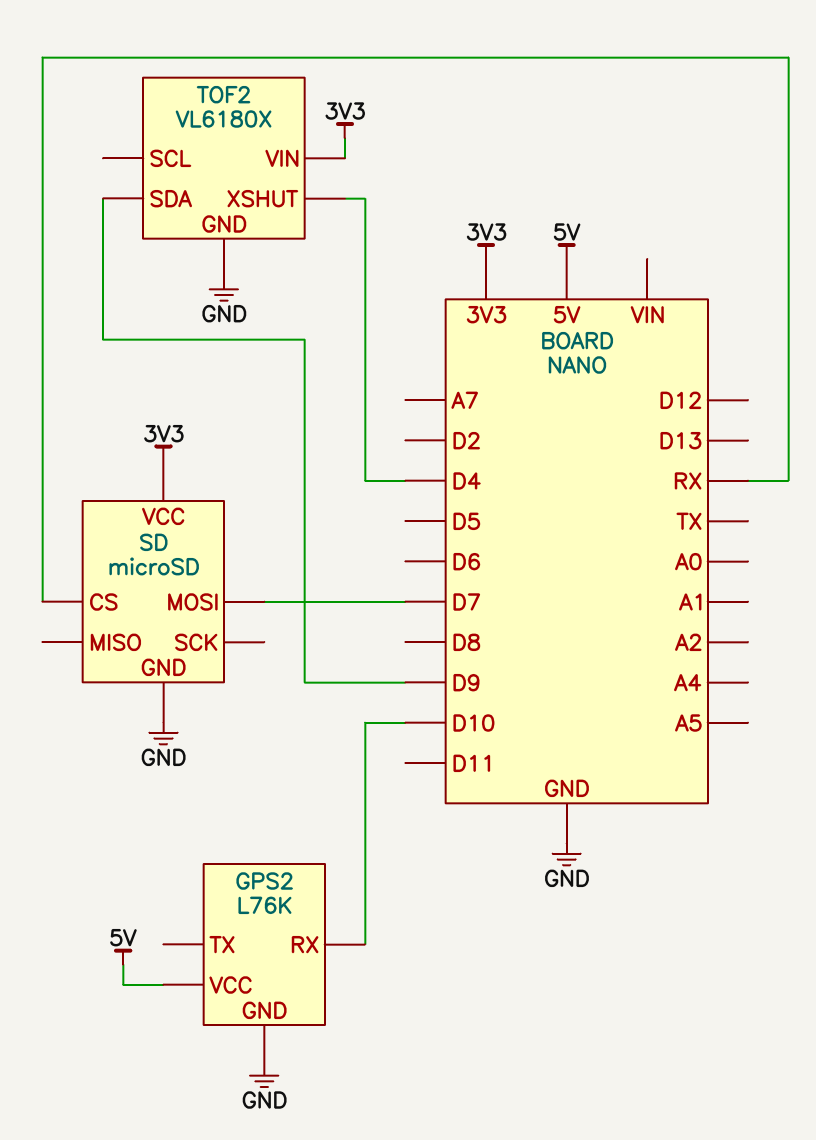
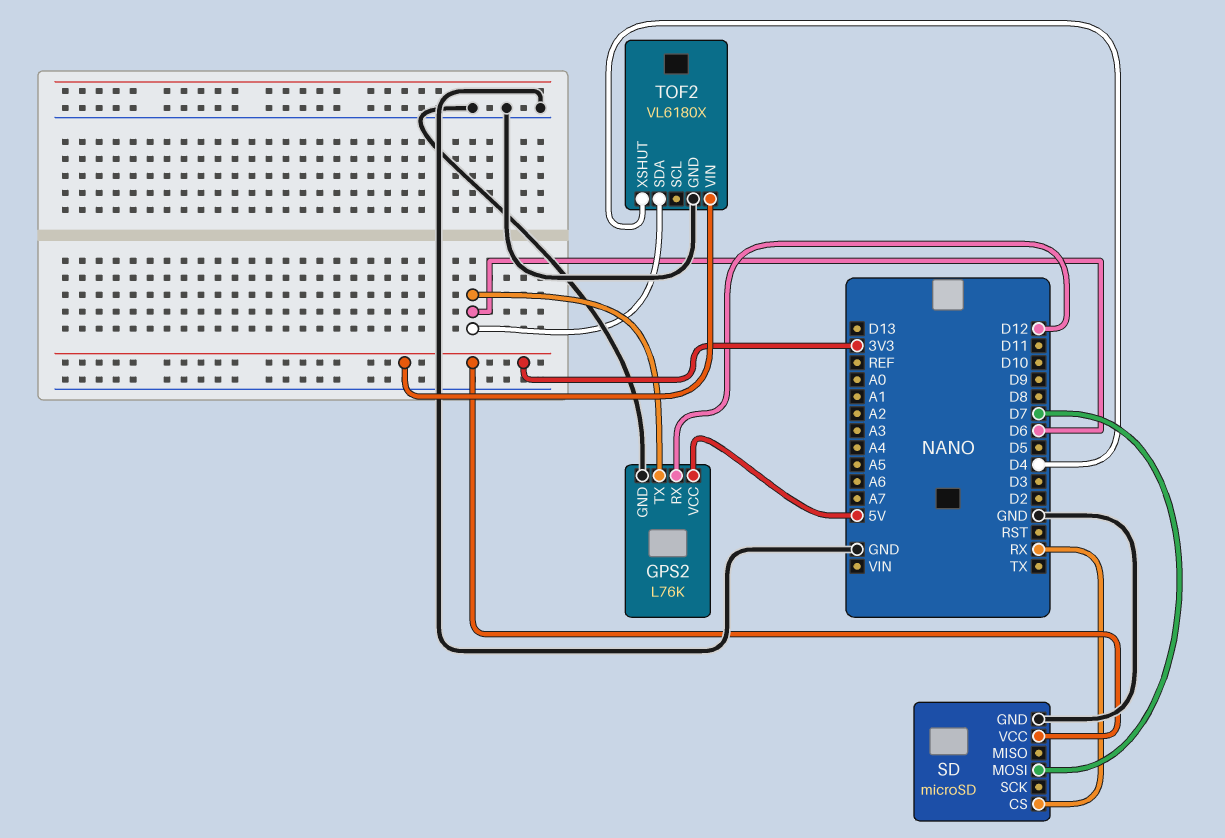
GPS2 pin RX: D10 -> D12
GPS2 pin TX: none -> D6
TOF2 pin SDA: D9 -> D6

